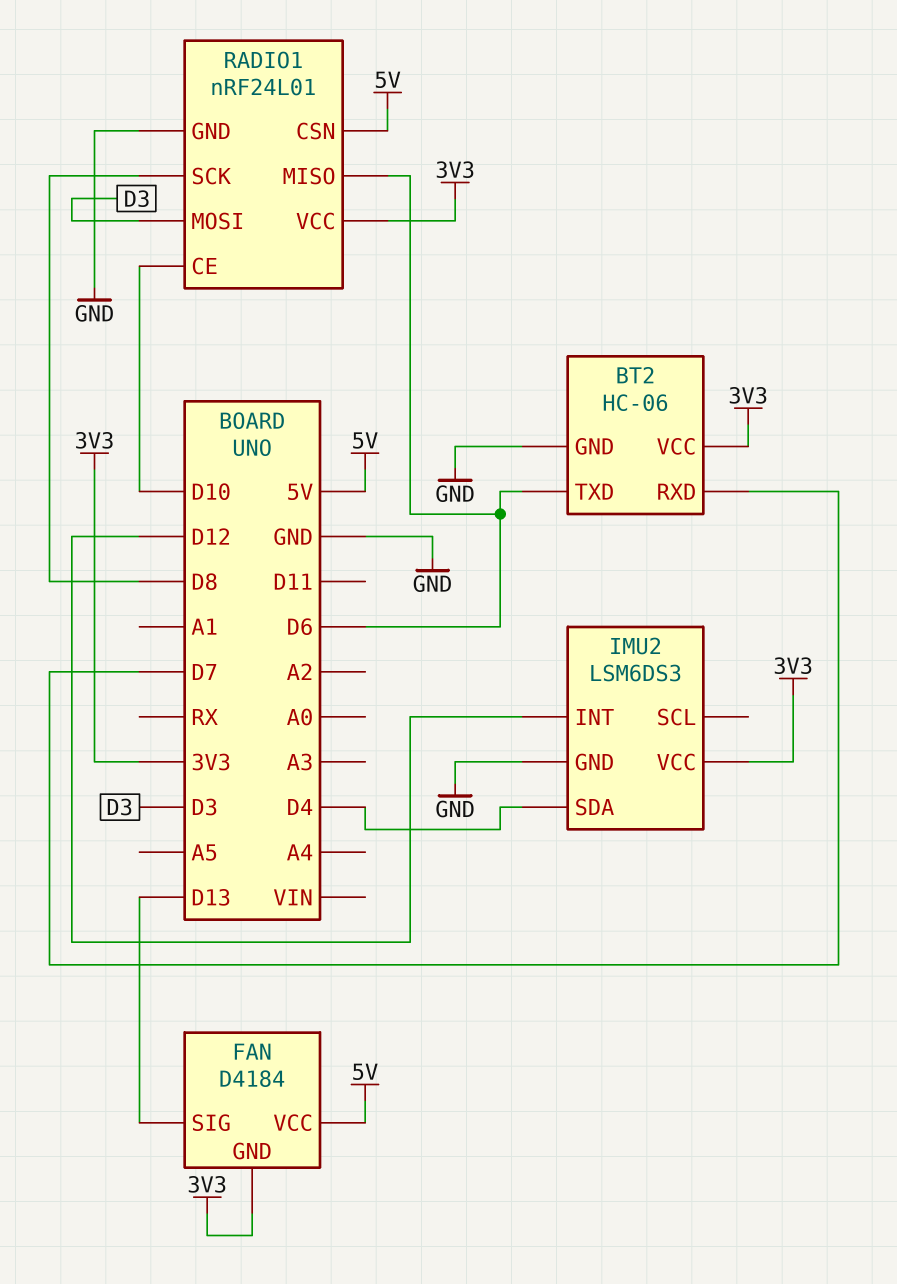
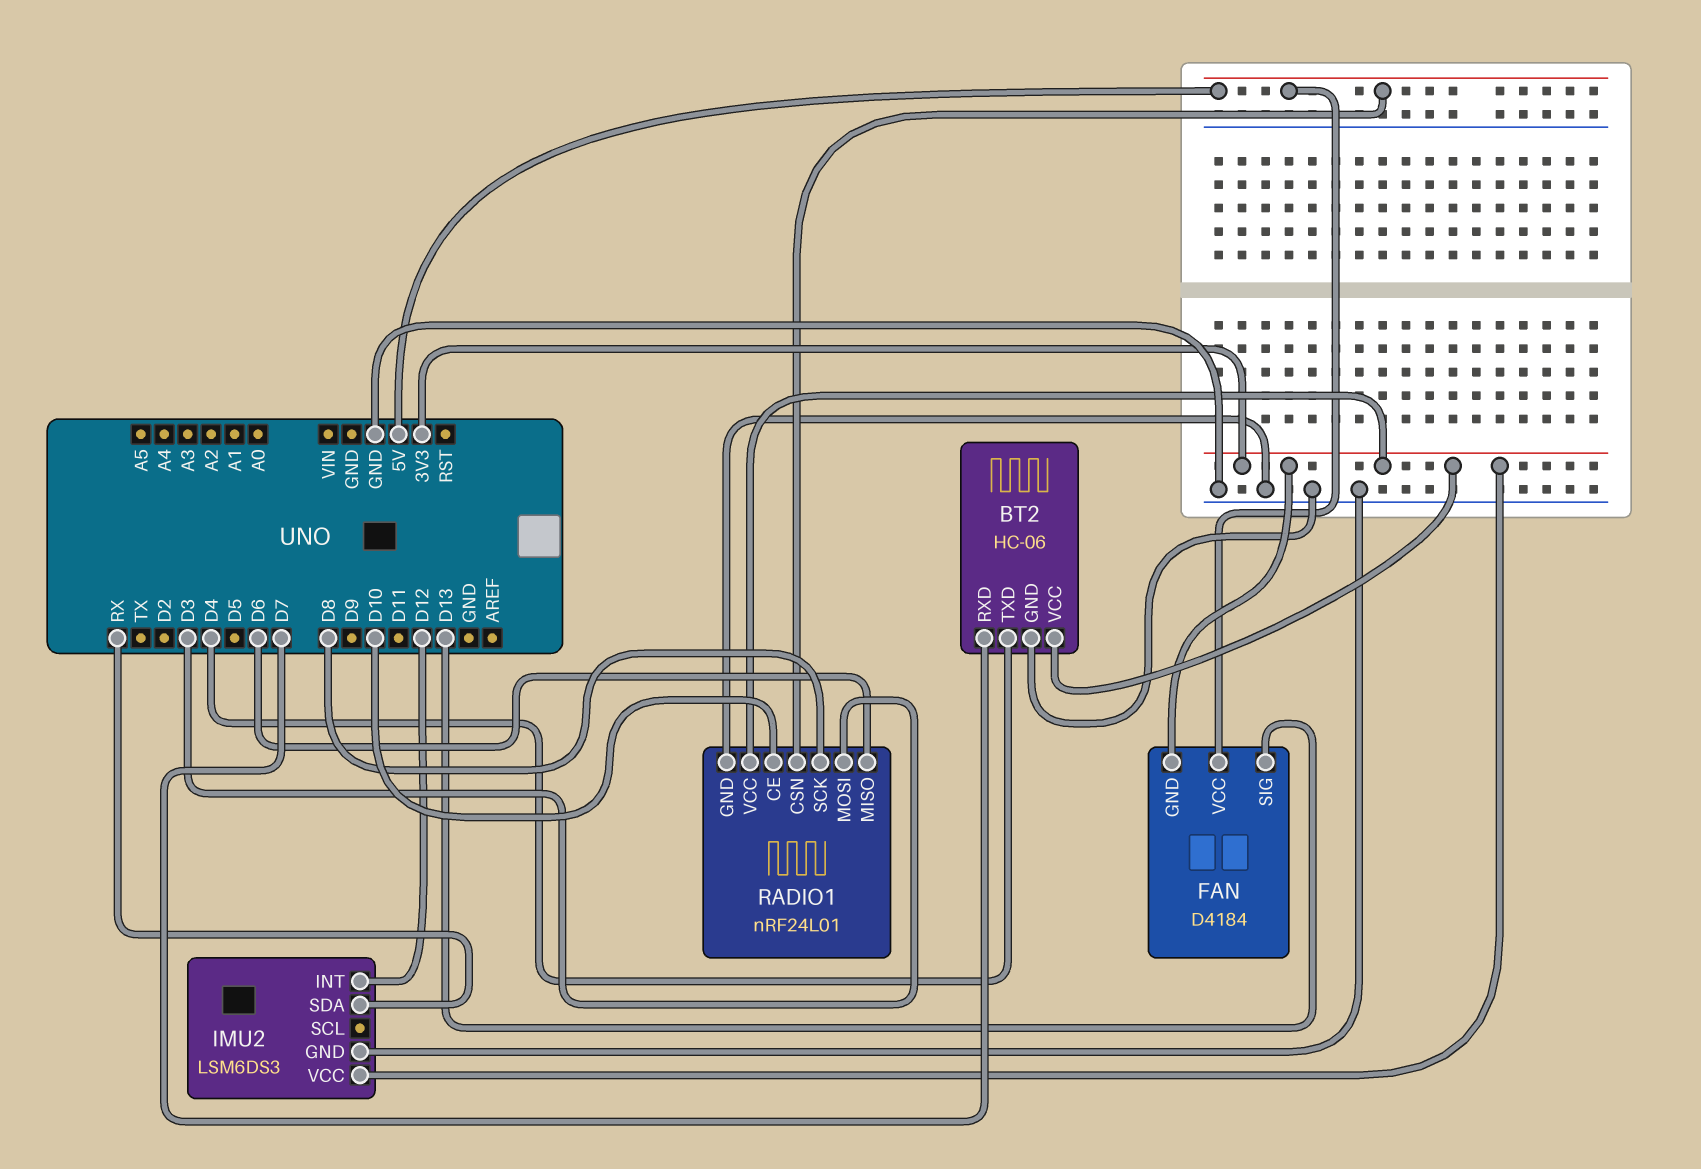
BT2 pin TXD: D6 -> D4
IMU2 pin SDA: D4 -> RX

